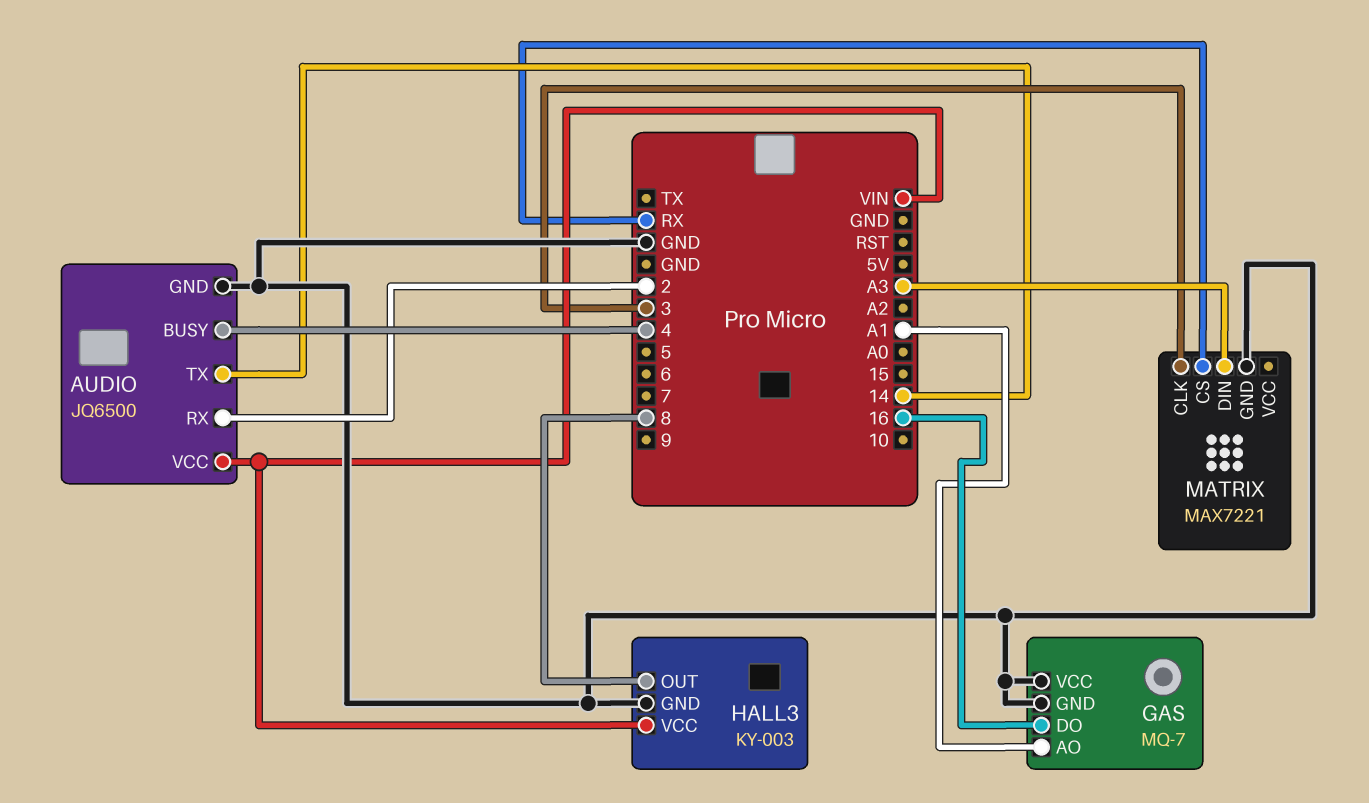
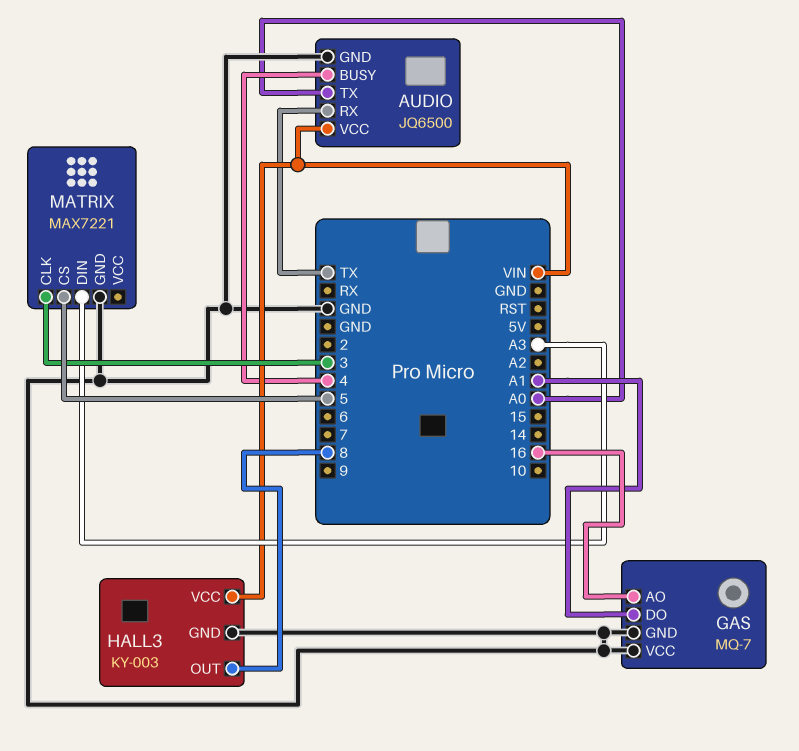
AUDIO pin RX: 2 -> TX
AUDIO pin TX: 14 -> A0
GAS pin AO: A1 -> 16
GAS pin DO: 16 -> A1
MATRIX pin CS: RX -> 5

